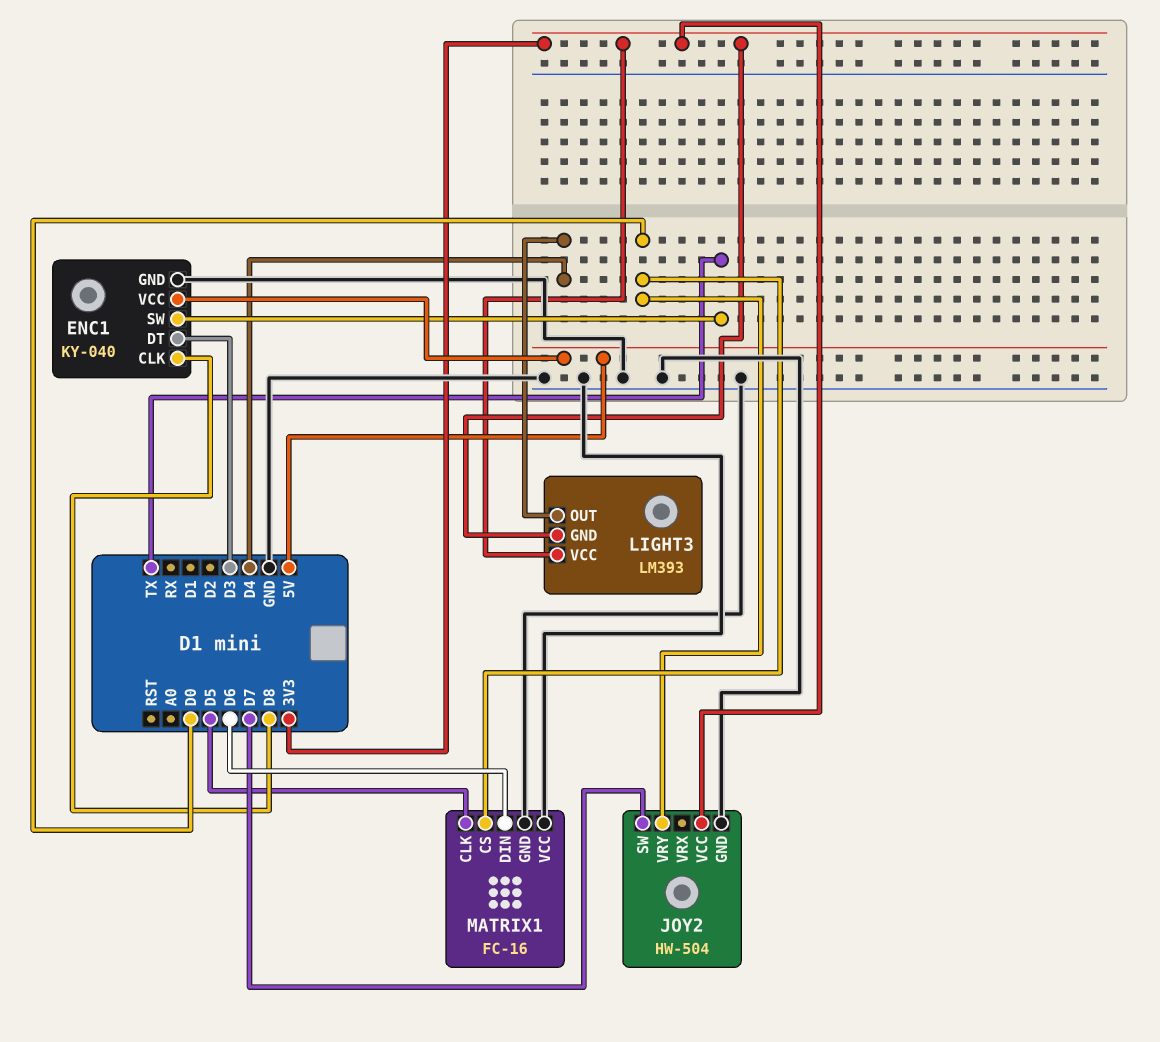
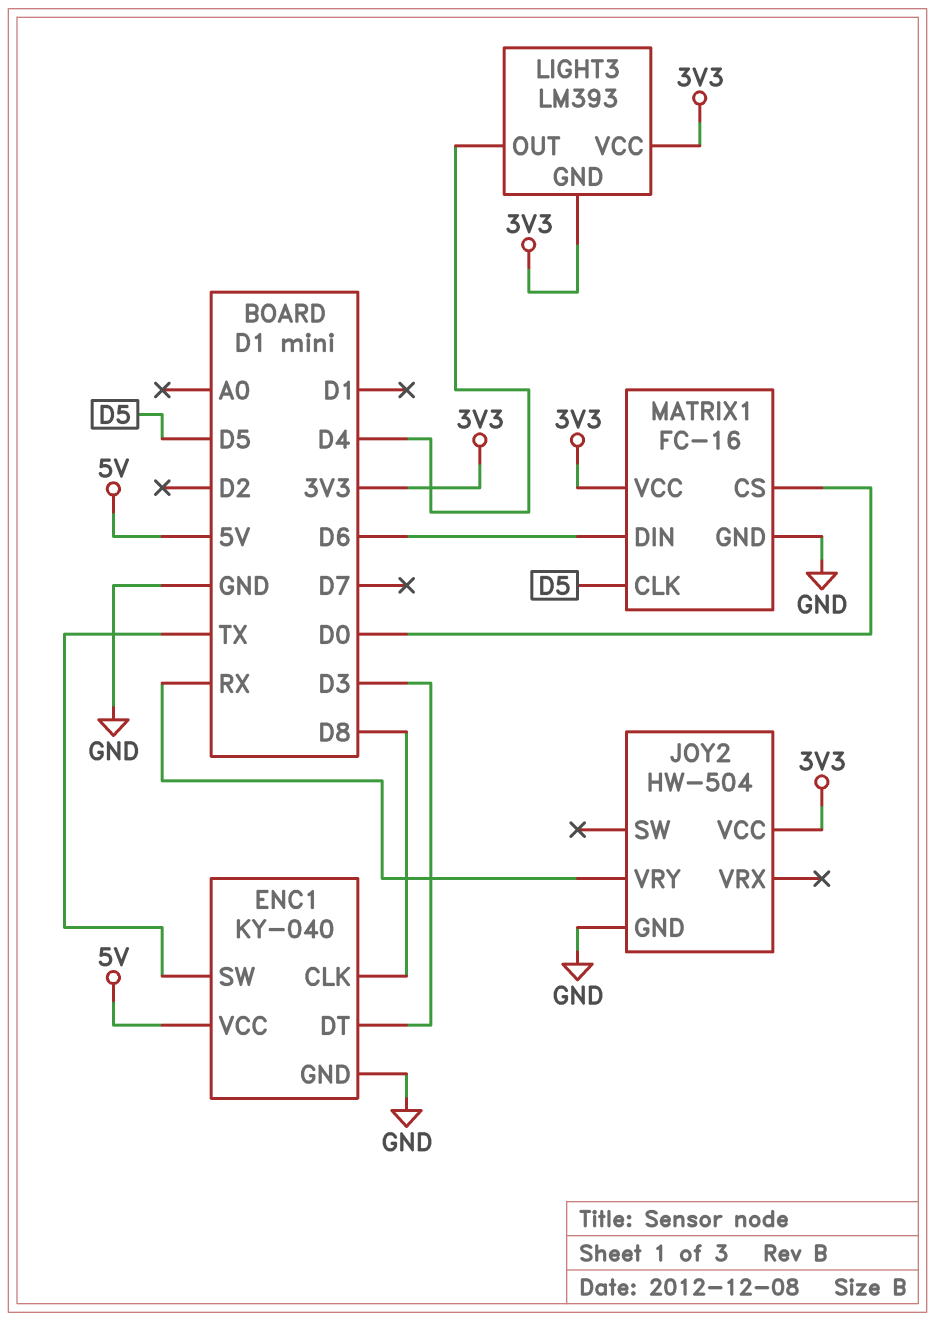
JOY2 pin SW: D7 -> none
JOY2 pin VRY: D0 -> RX
MATRIX1 pin VCC: GND -> 3V3

